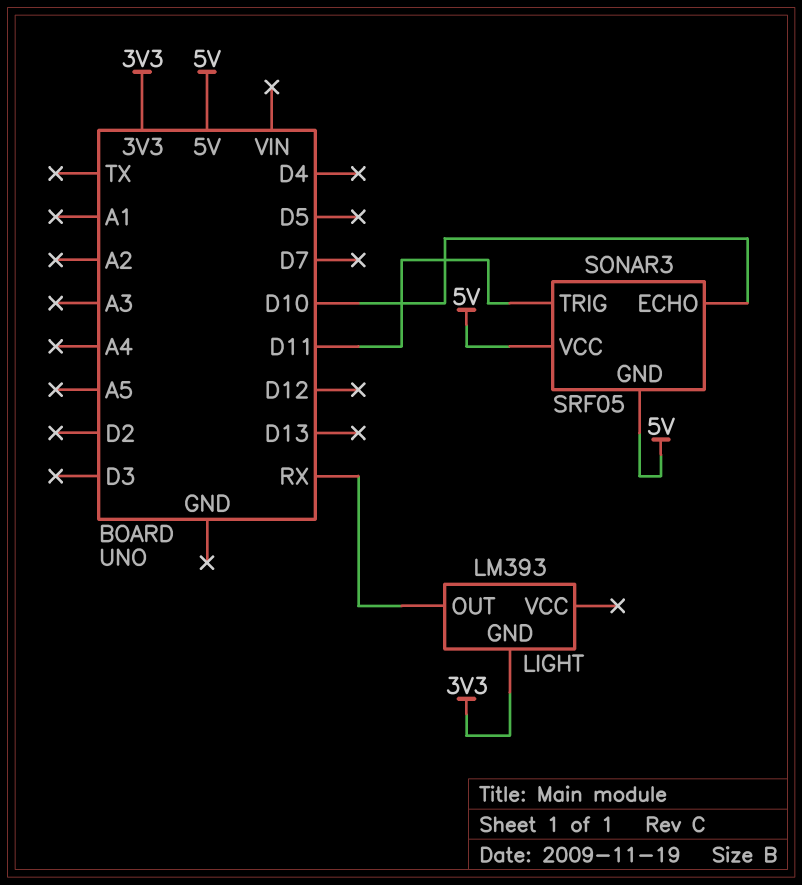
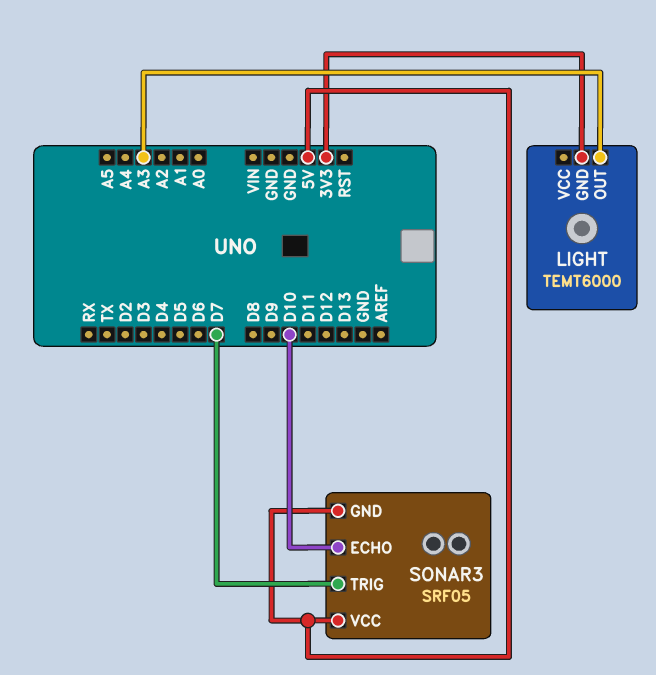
LIGHT: LM393 -> TEMT6000
LIGHT pin OUT: RX -> A3
SONAR3 pin TRIG: D11 -> D7

